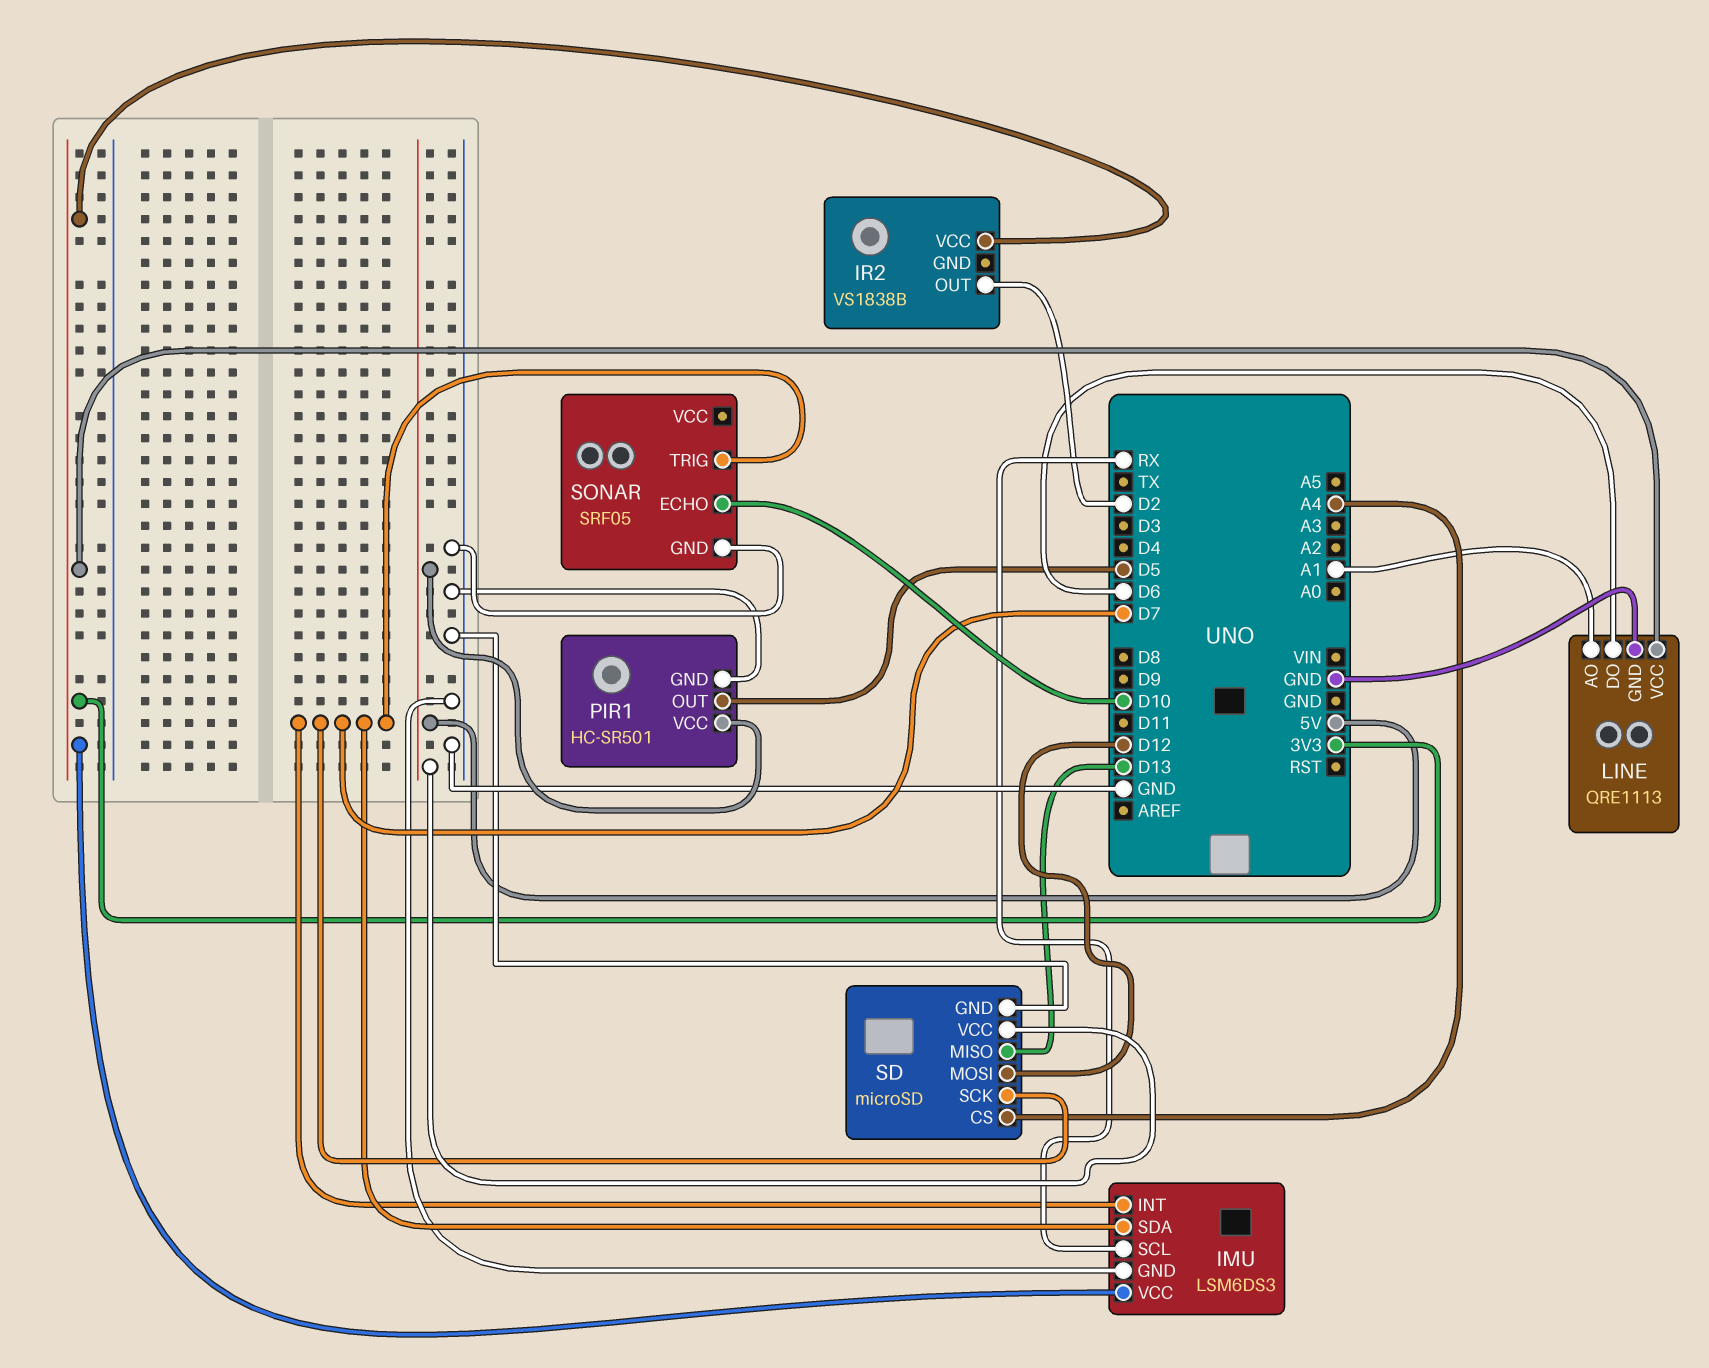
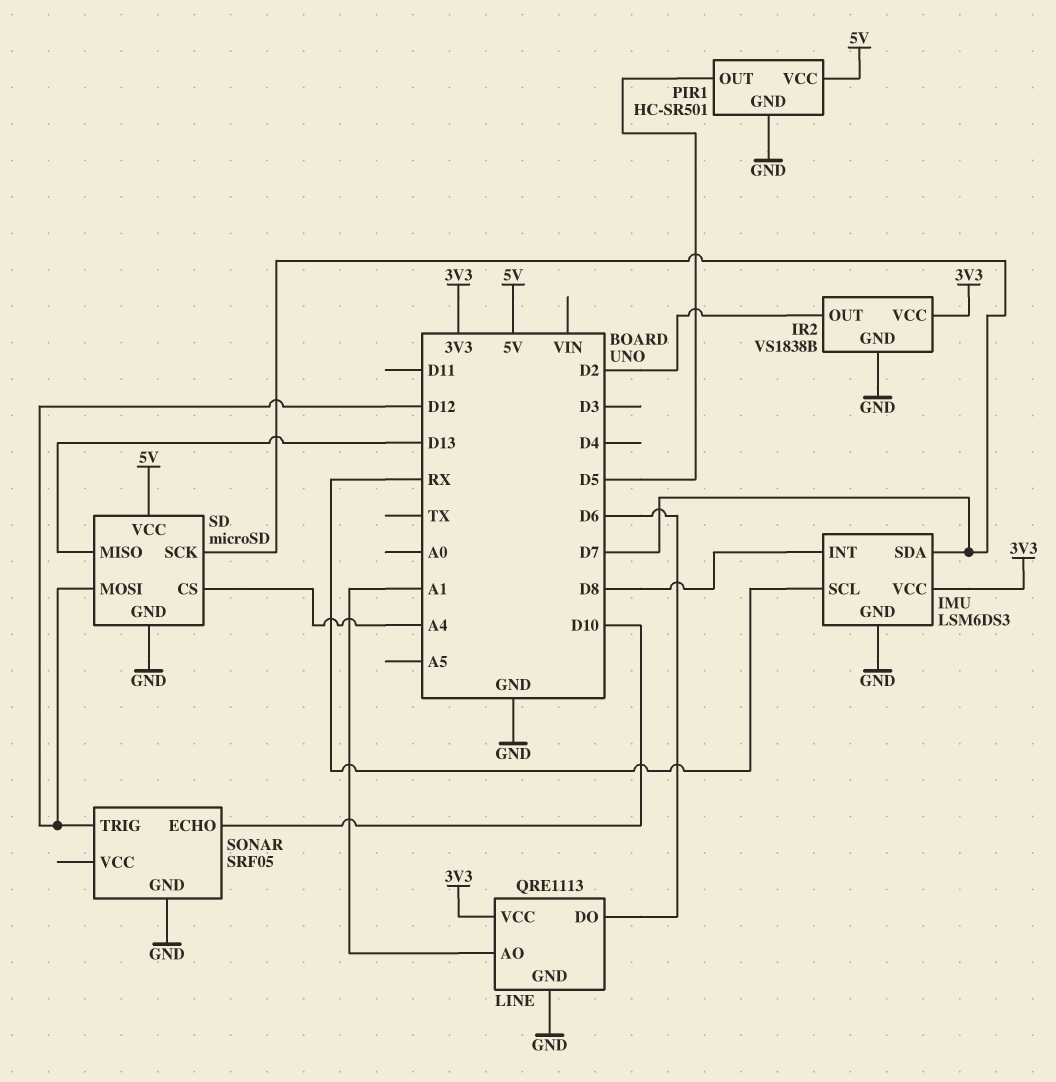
IMU pin INT: D7 -> D8
IR2 pin GND: none -> GND
SONAR pin TRIG: D7 -> D12

